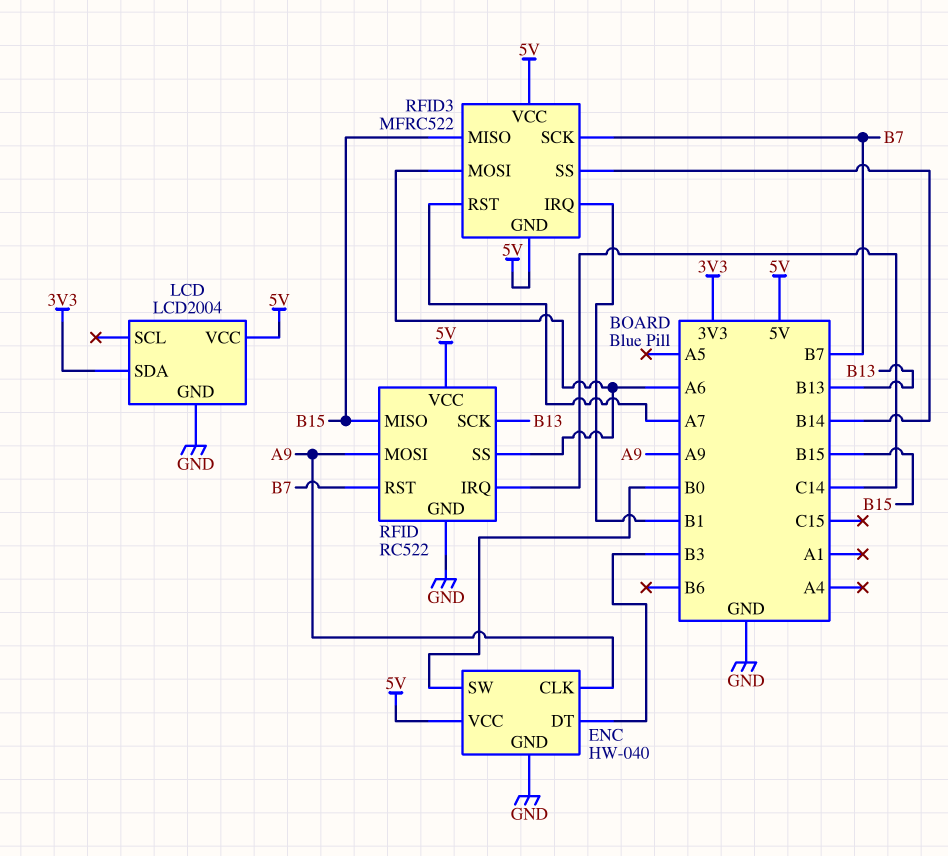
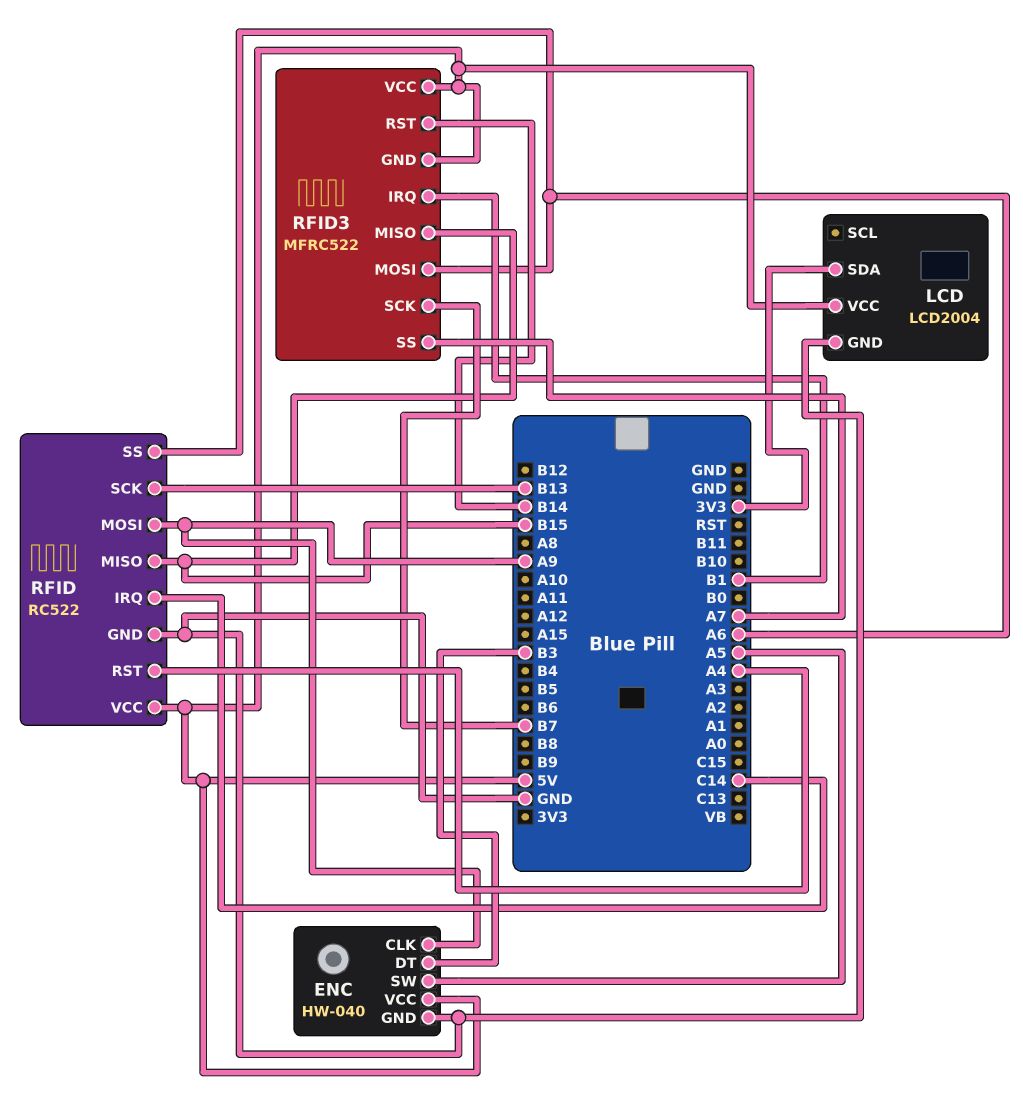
ENC pin SW: B0 -> A5
RFID pin RST: B7 -> A4
RFID3 pin RST: A7 -> B14
RFID3 pin SS: B14 -> A7

